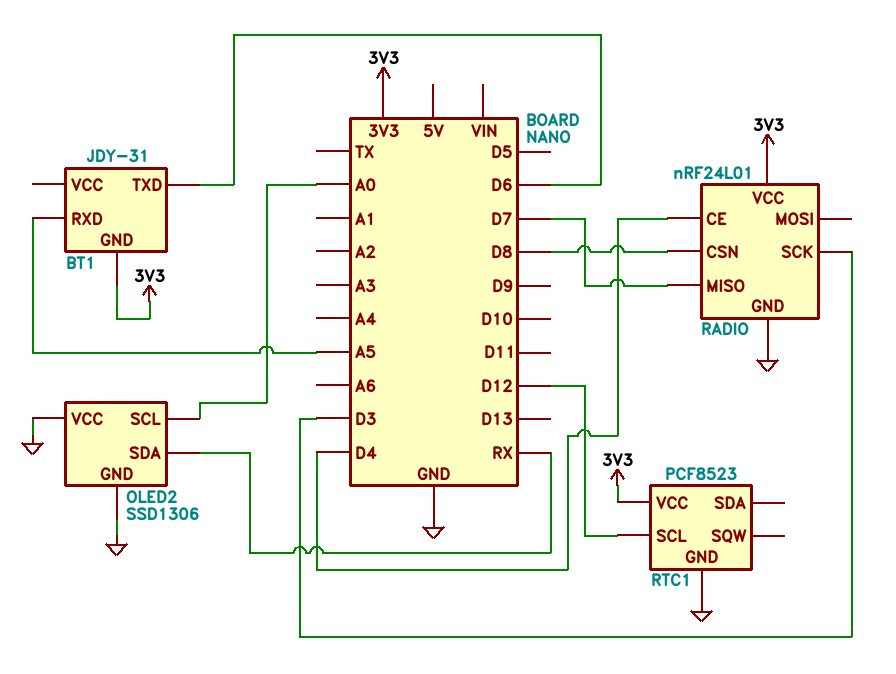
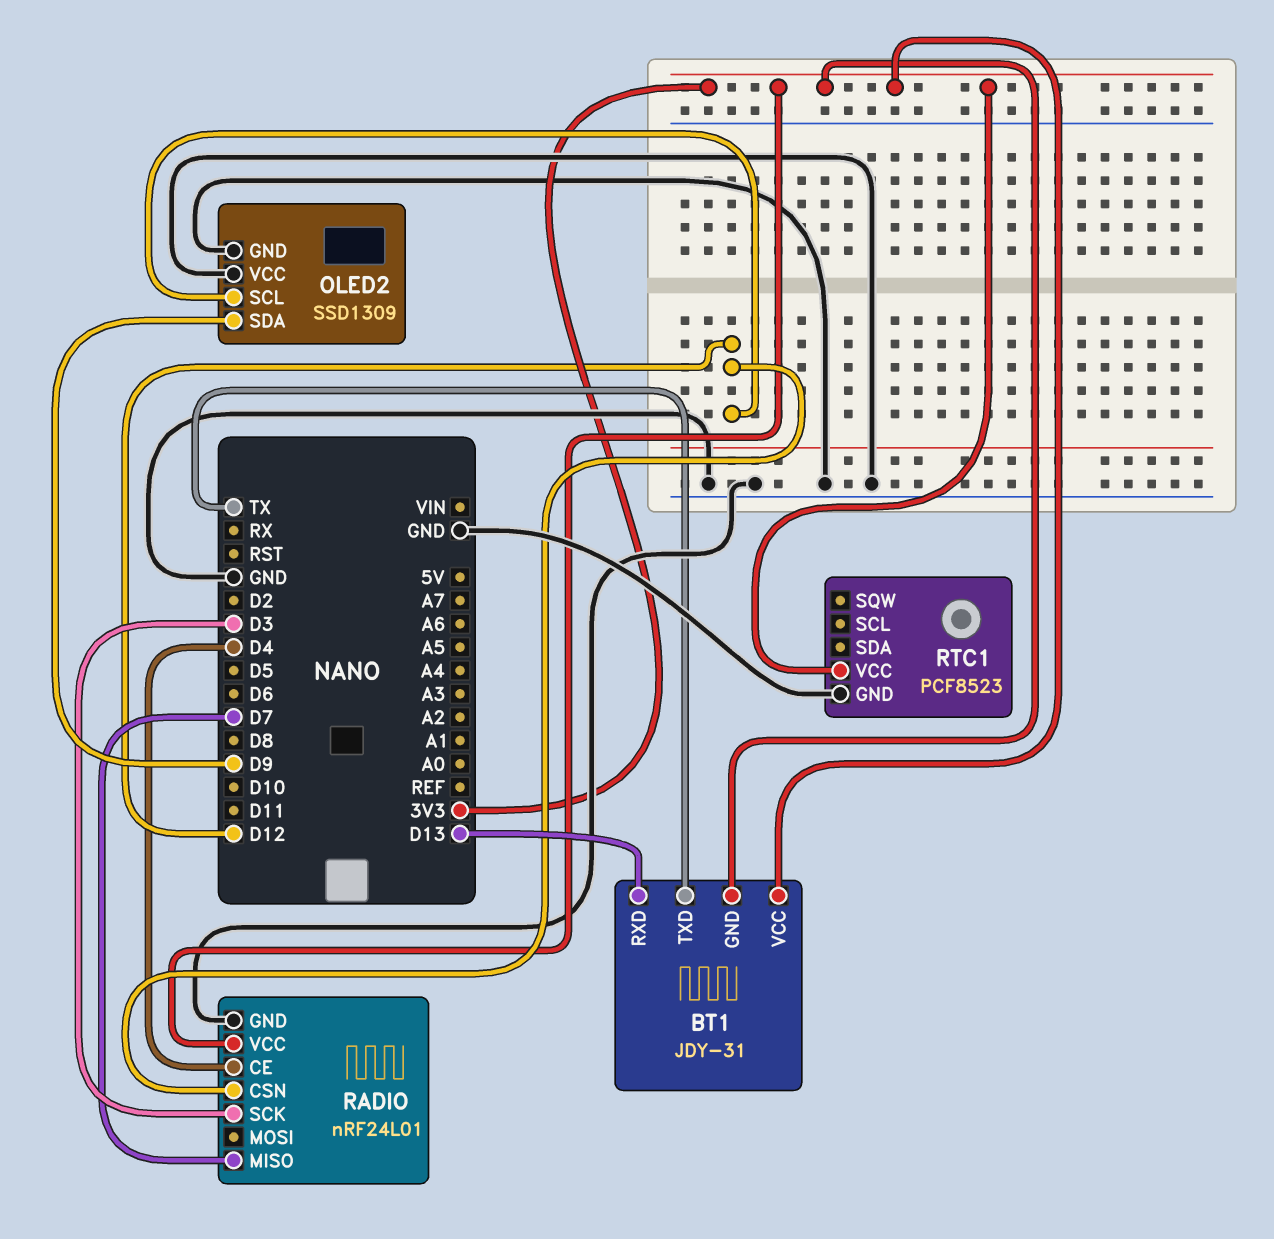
BT1 pin RXD: A5 -> D13
BT1 pin TXD: D6 -> TX
BT1 pin VCC: none -> 3V3
OLED2: SSD1306 -> SSD1309
OLED2 pin SCL: A0 -> D12
OLED2 pin SDA: RX -> D9
RADIO pin CSN: D8 -> D12
RTC1 pin SCL: D12 -> none

